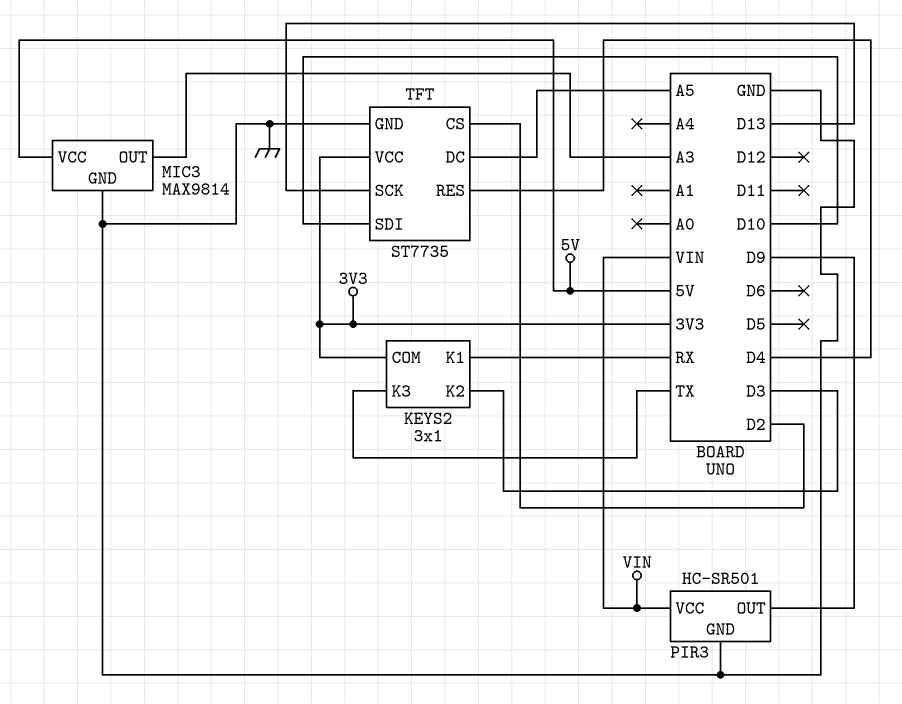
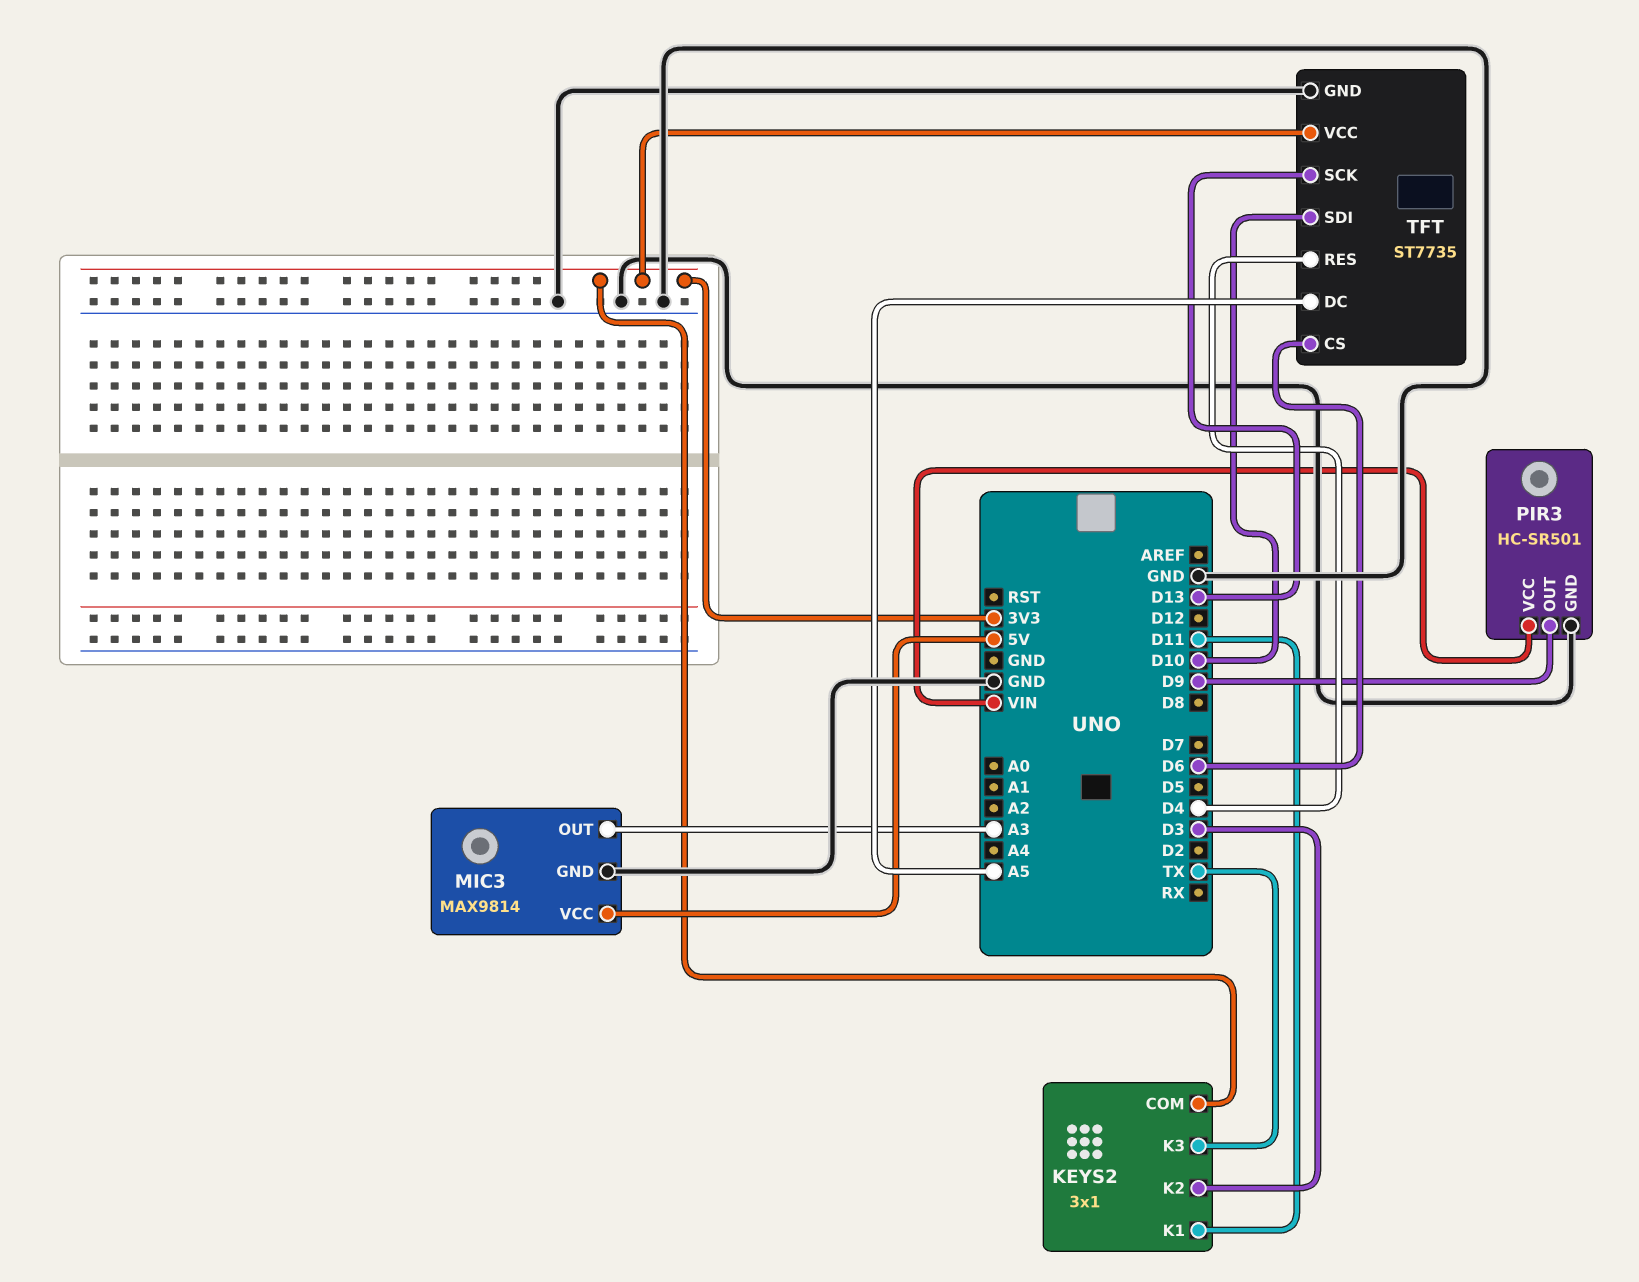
KEYS2 pin K1: RX -> D11
TFT pin CS: D2 -> D6

